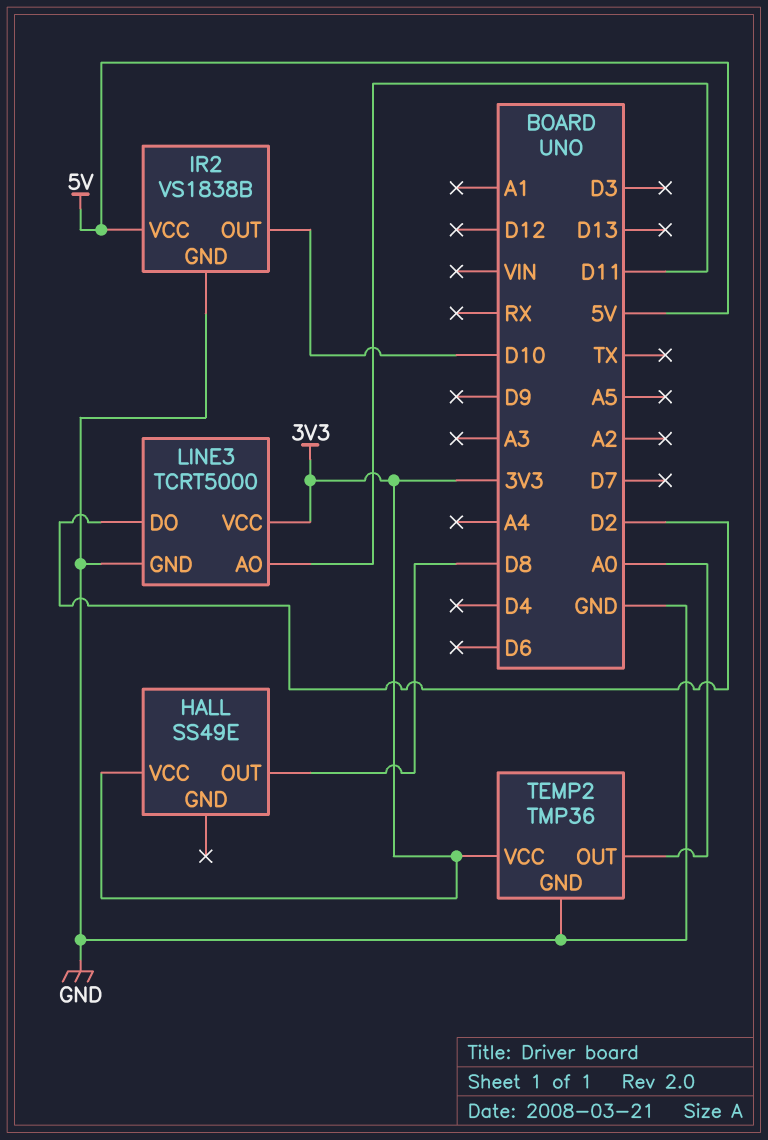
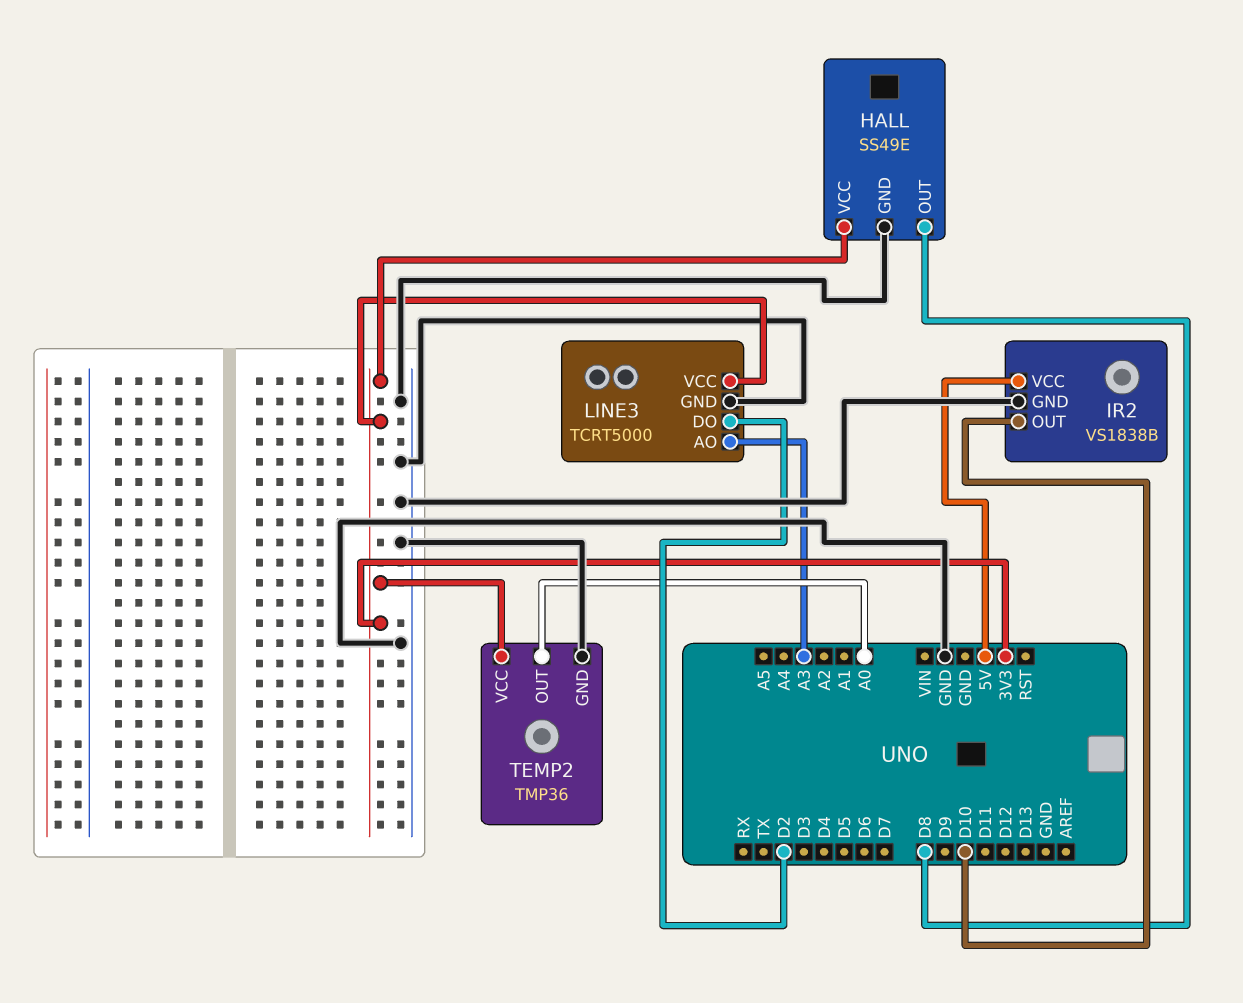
HALL pin GND: none -> GND
LINE3 pin AO: D11 -> A3

